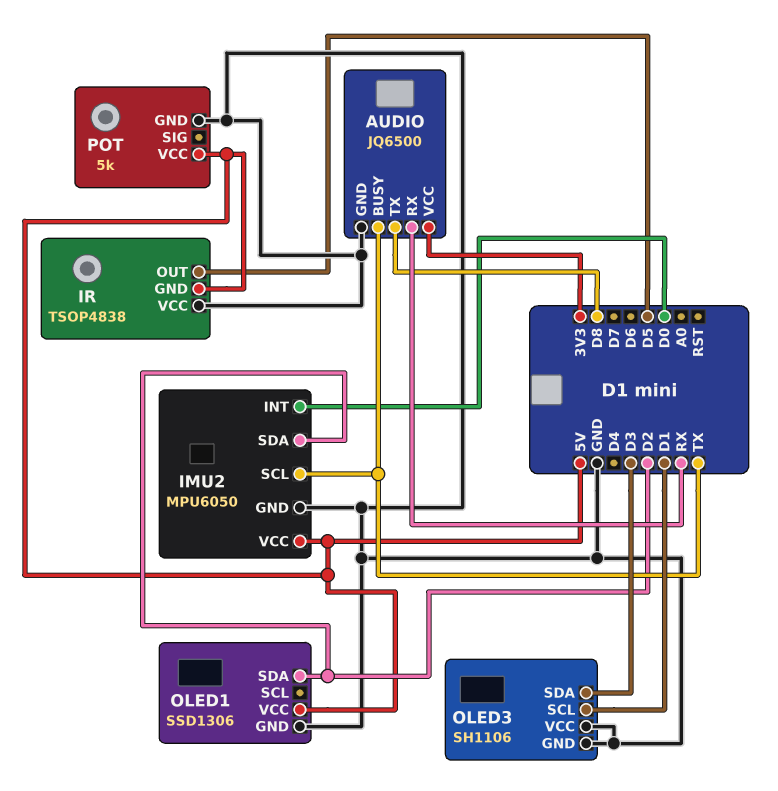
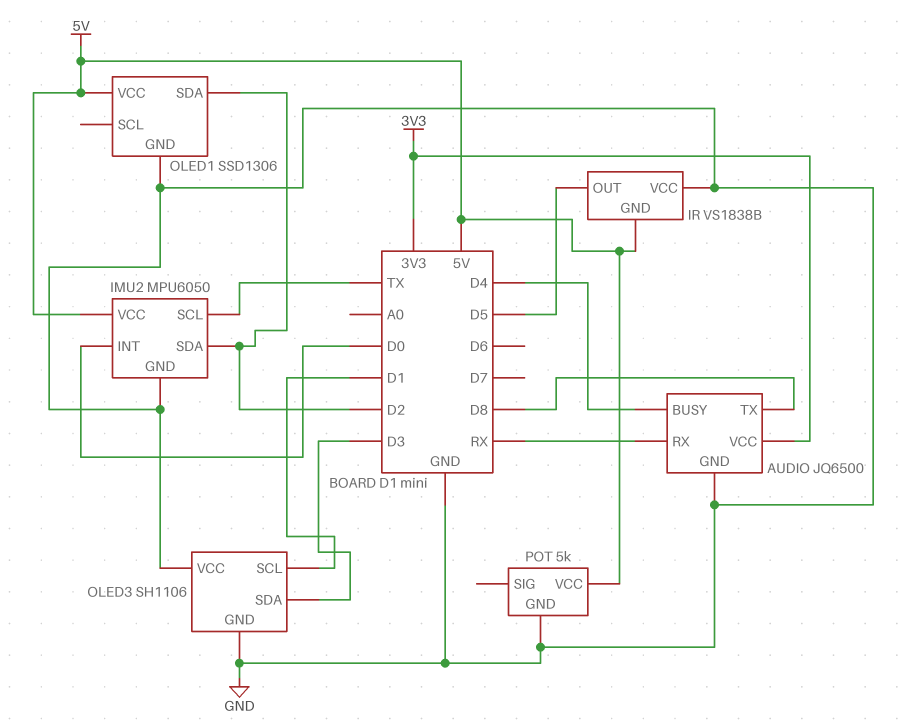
AUDIO pin BUSY: TX -> D4
IR: TSOP4838 -> VS1838B

